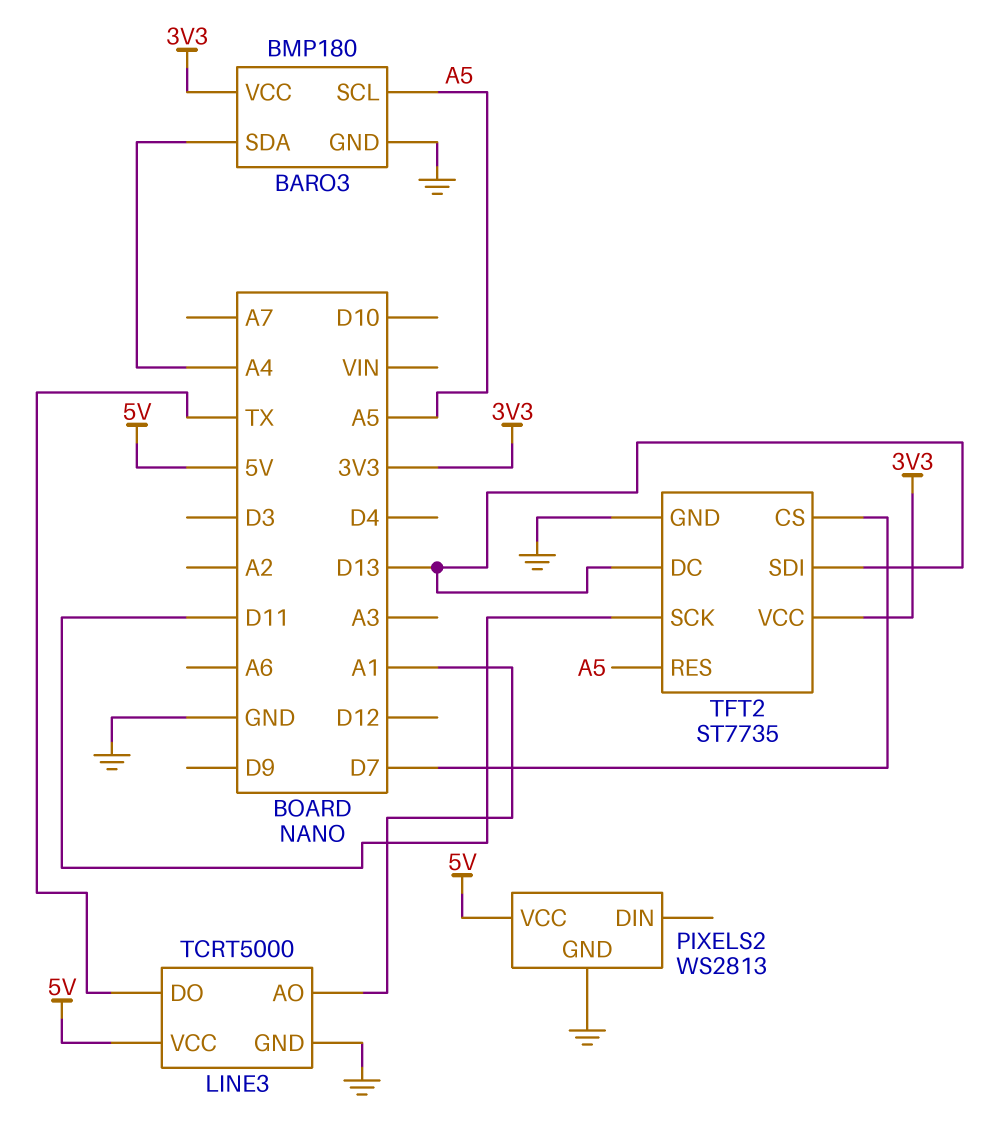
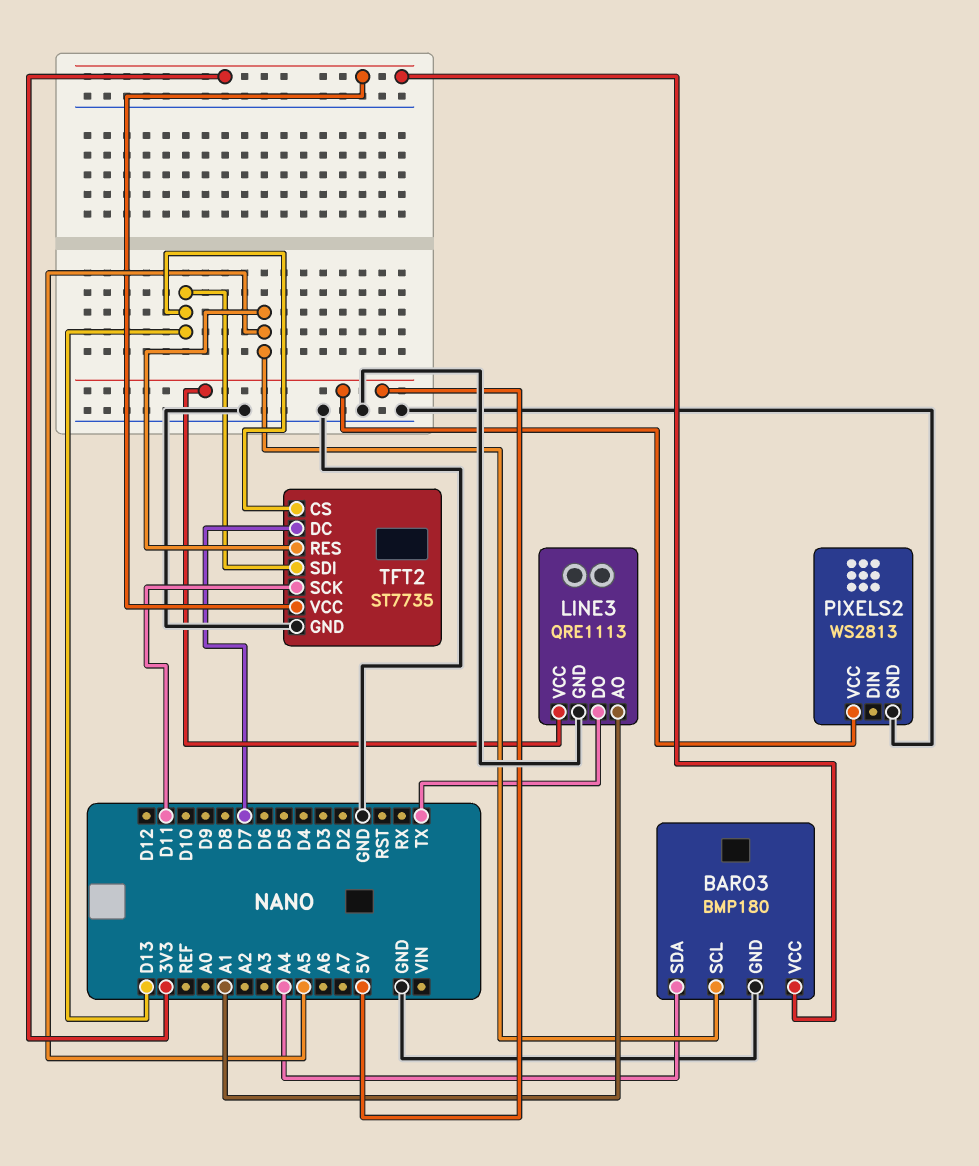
LINE3: TCRT5000 -> QRE1113
TFT2 pin CS: D7 -> D13
TFT2 pin DC: D13 -> D7

